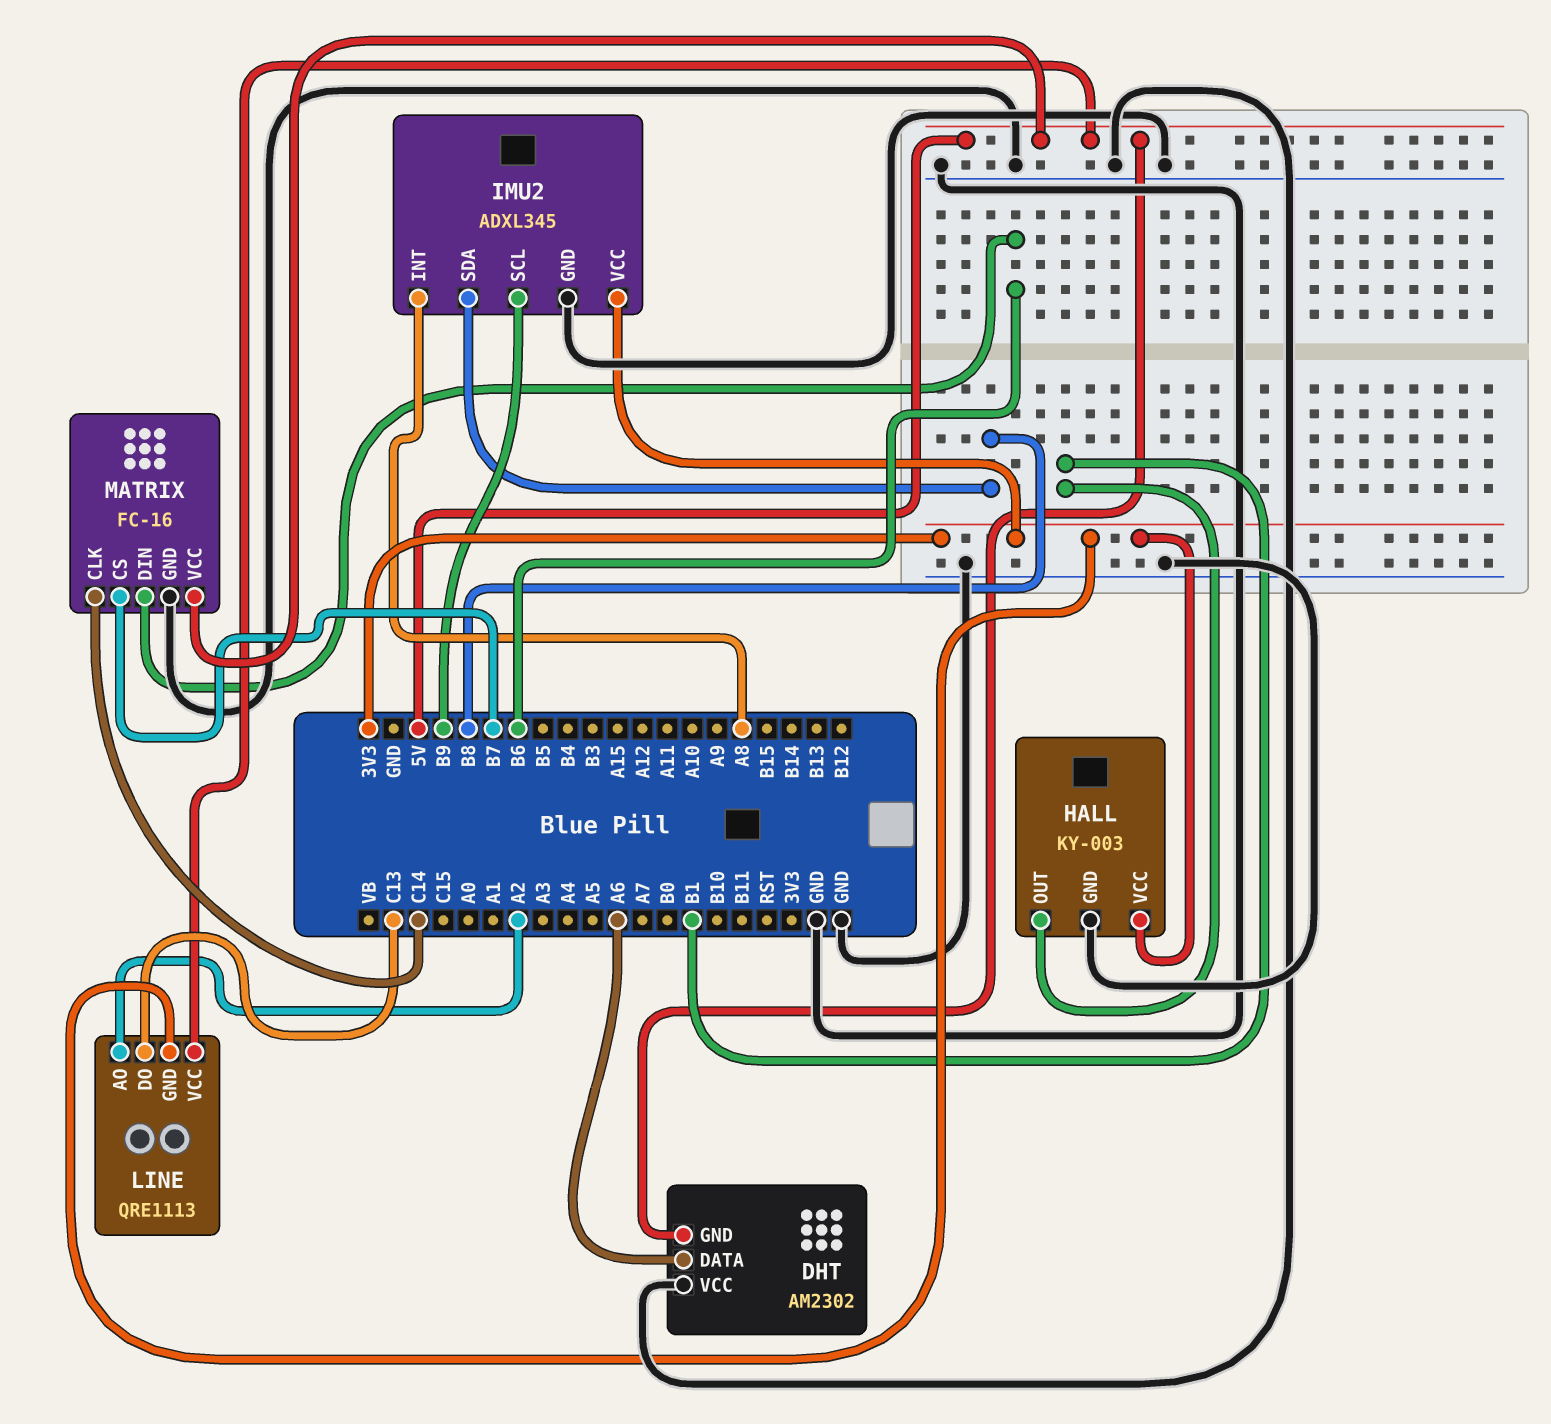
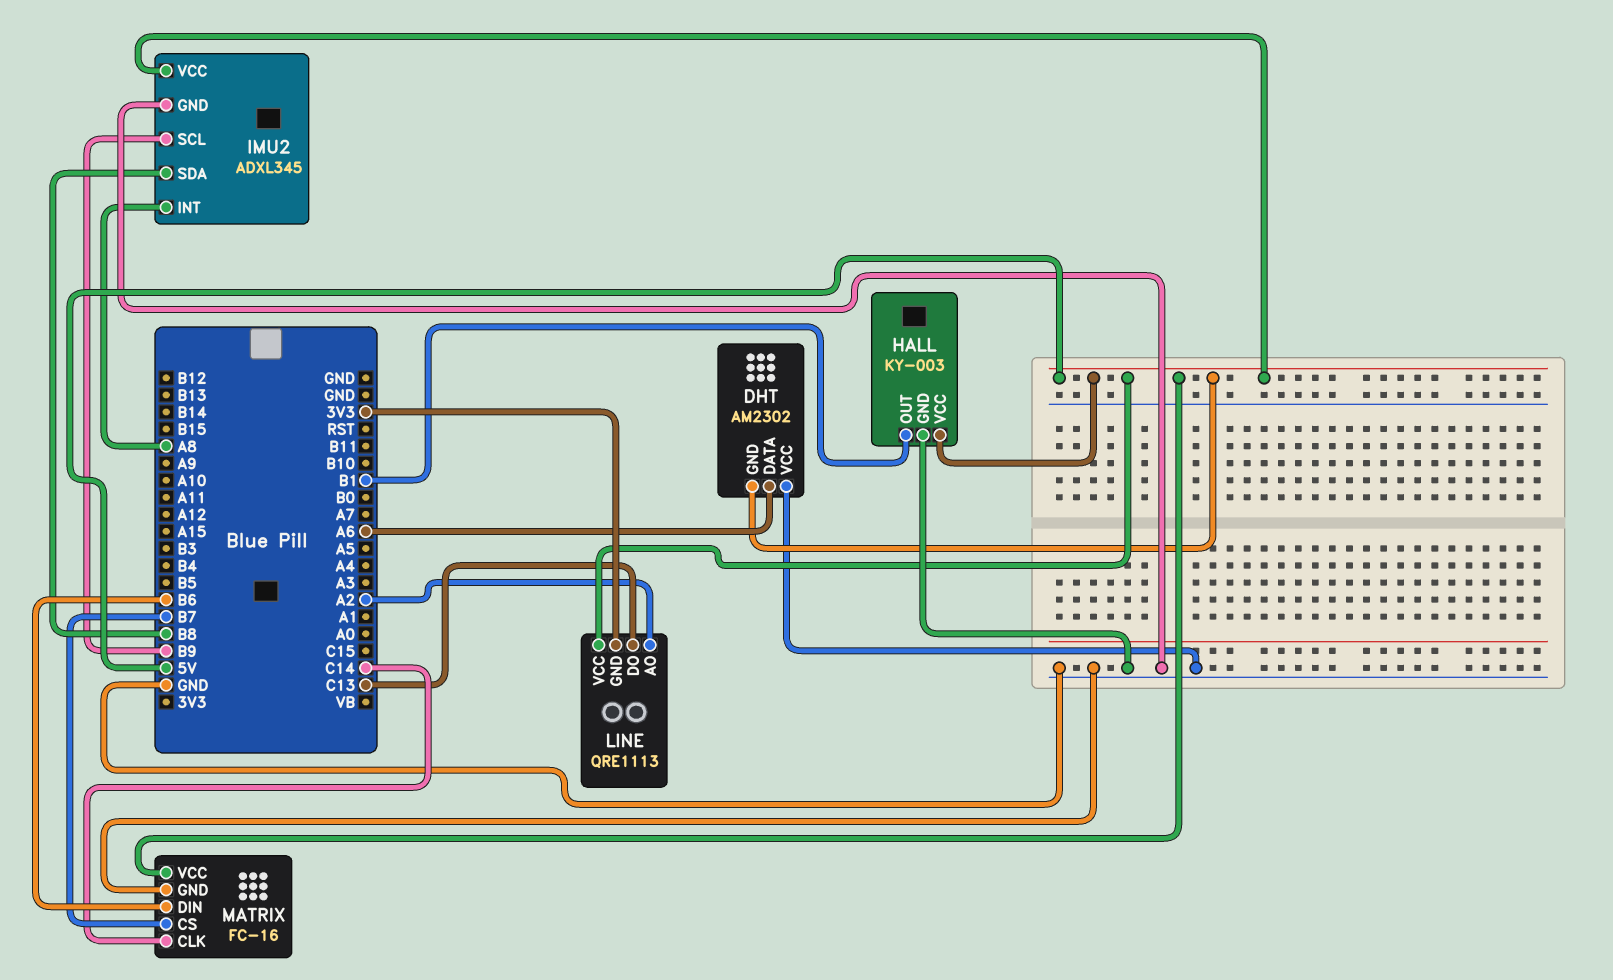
HALL pin VCC: 3V3 -> 5V
IMU2 pin VCC: 3V3 -> 5V

